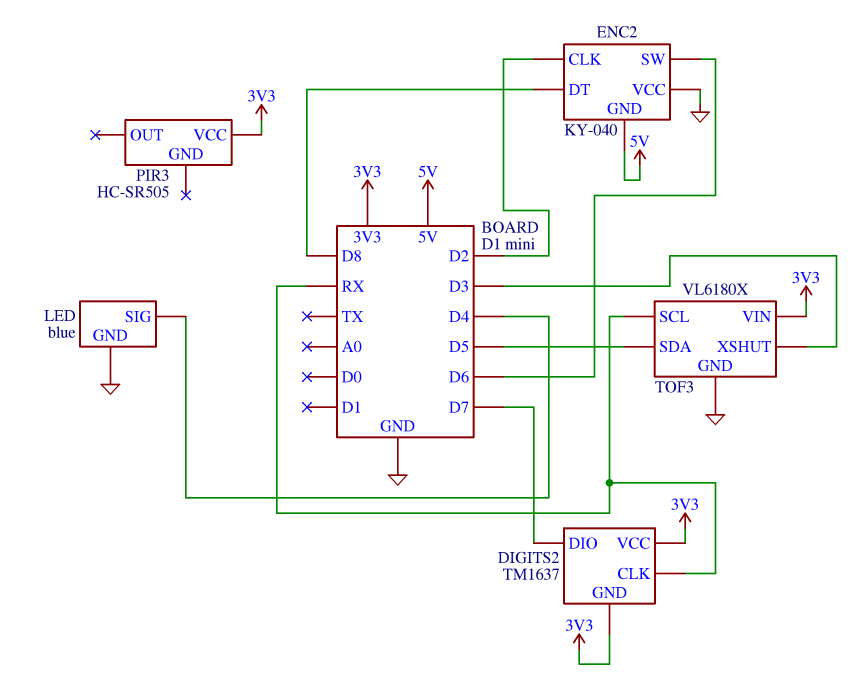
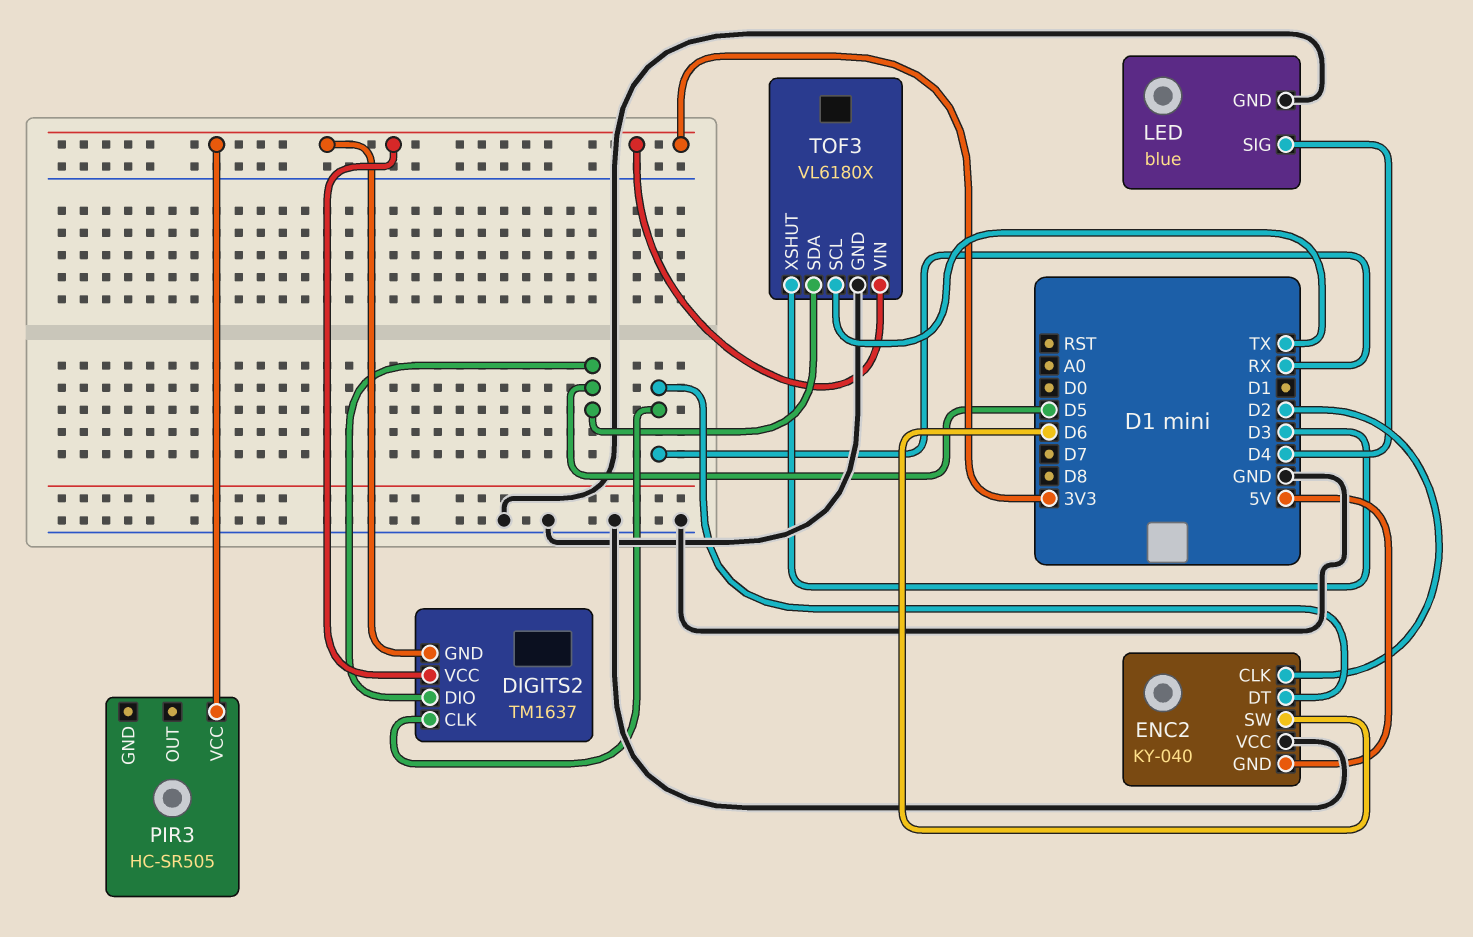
DIGITS2 pin DIO: D7 -> D5
ENC2 pin DT: D8 -> RX
TOF3 pin SCL: RX -> TX

